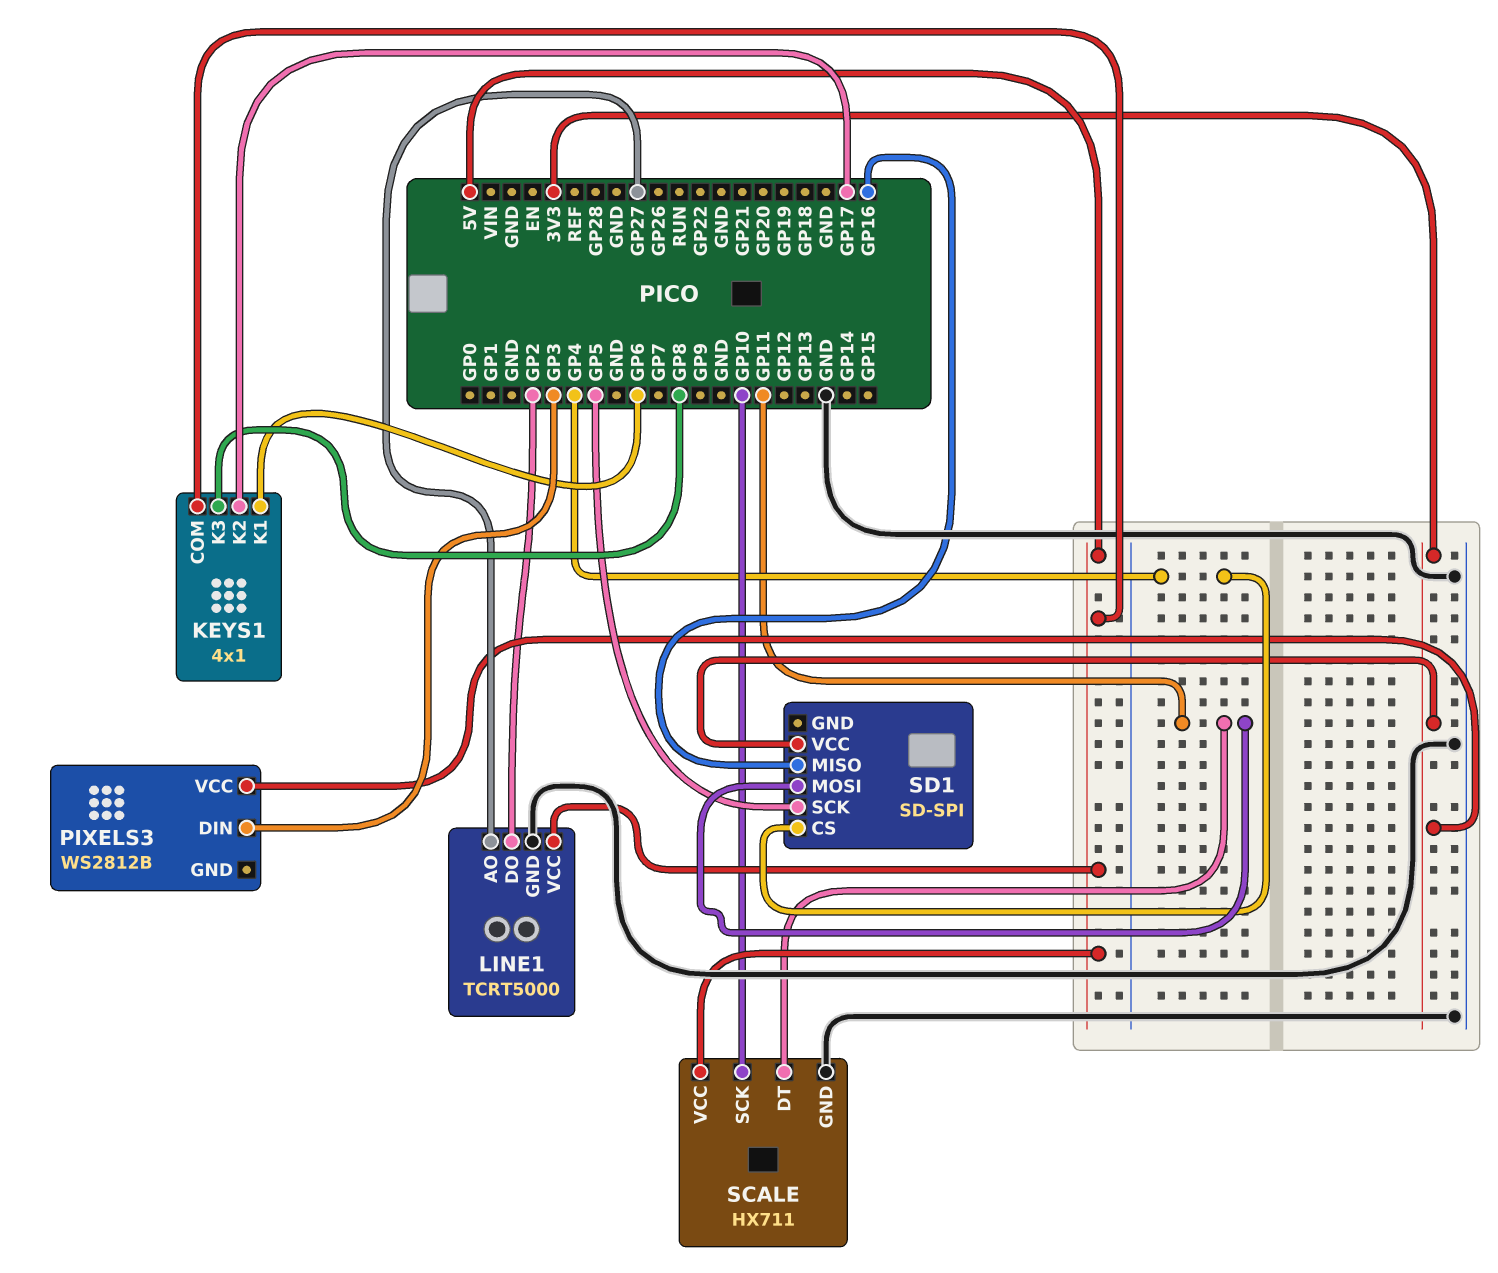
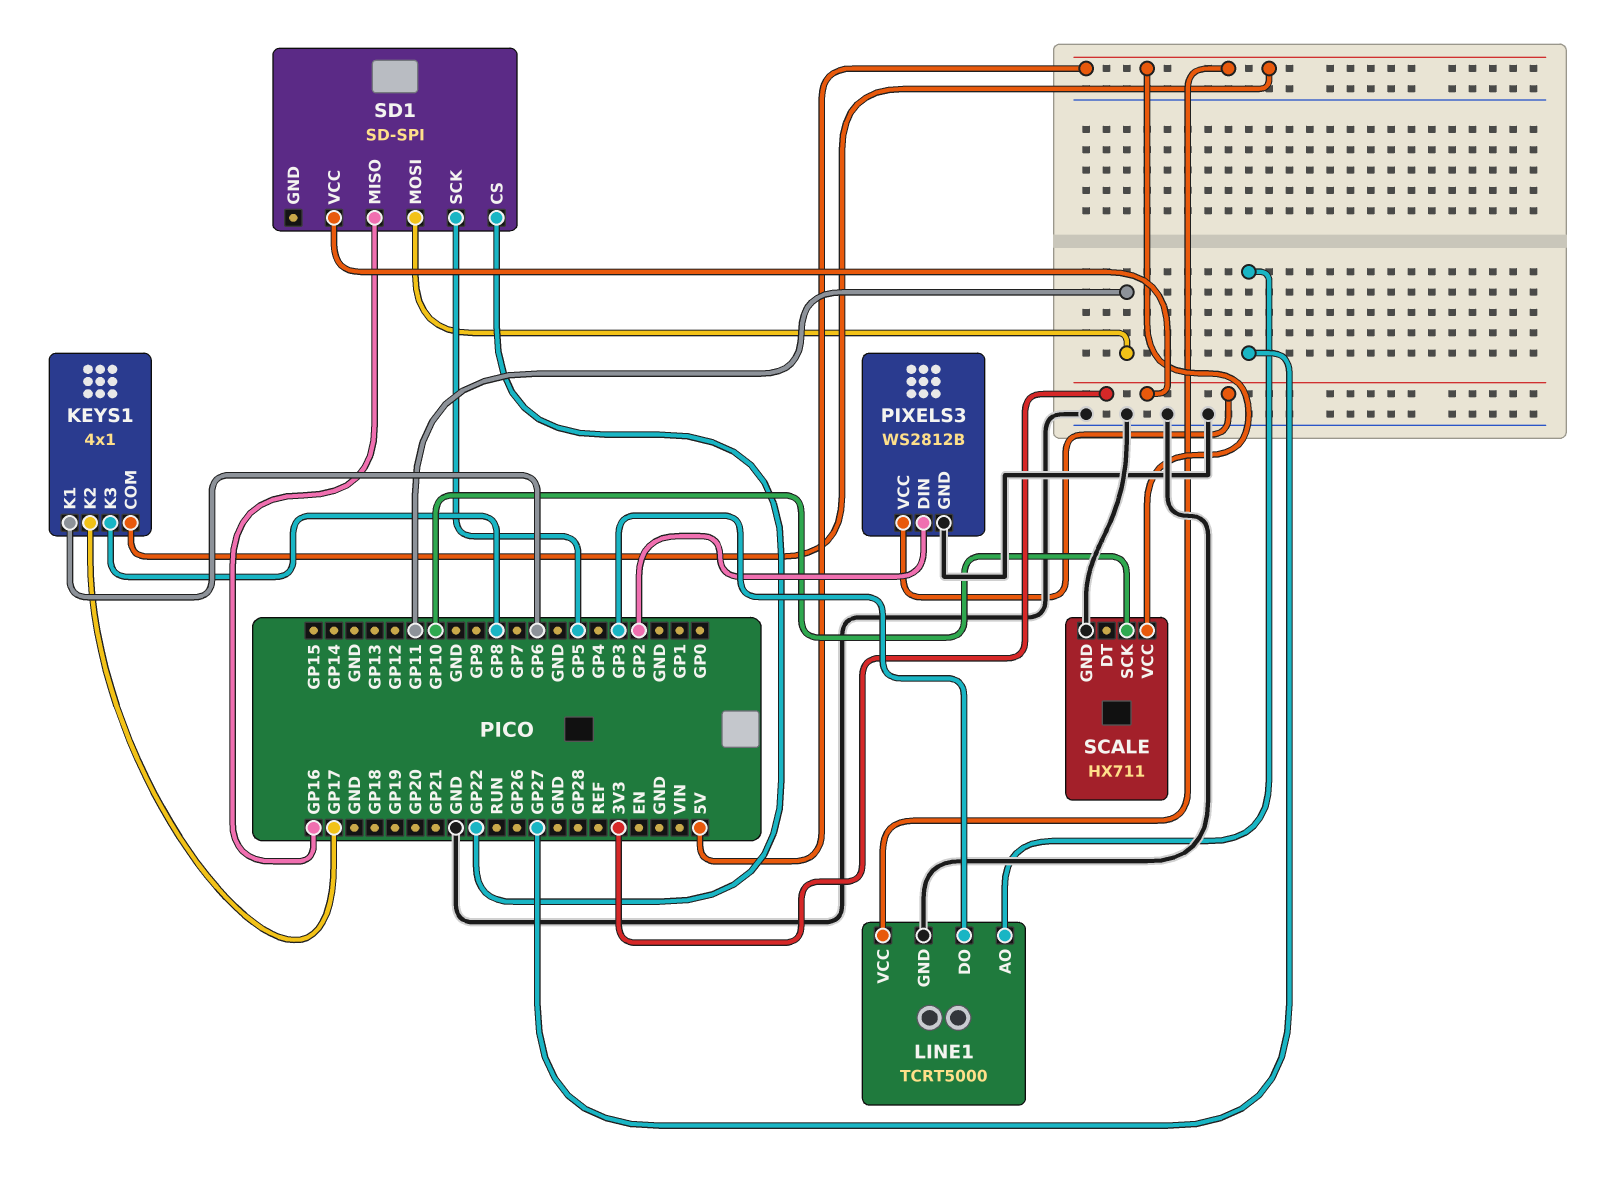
LINE1 pin DO: GP2 -> GP3
PIXELS3 pin DIN: GP3 -> GP2
PIXELS3 pin GND: none -> GND
SCALE pin DT: GP11 -> none
SD1 pin CS: GP4 -> GP22

